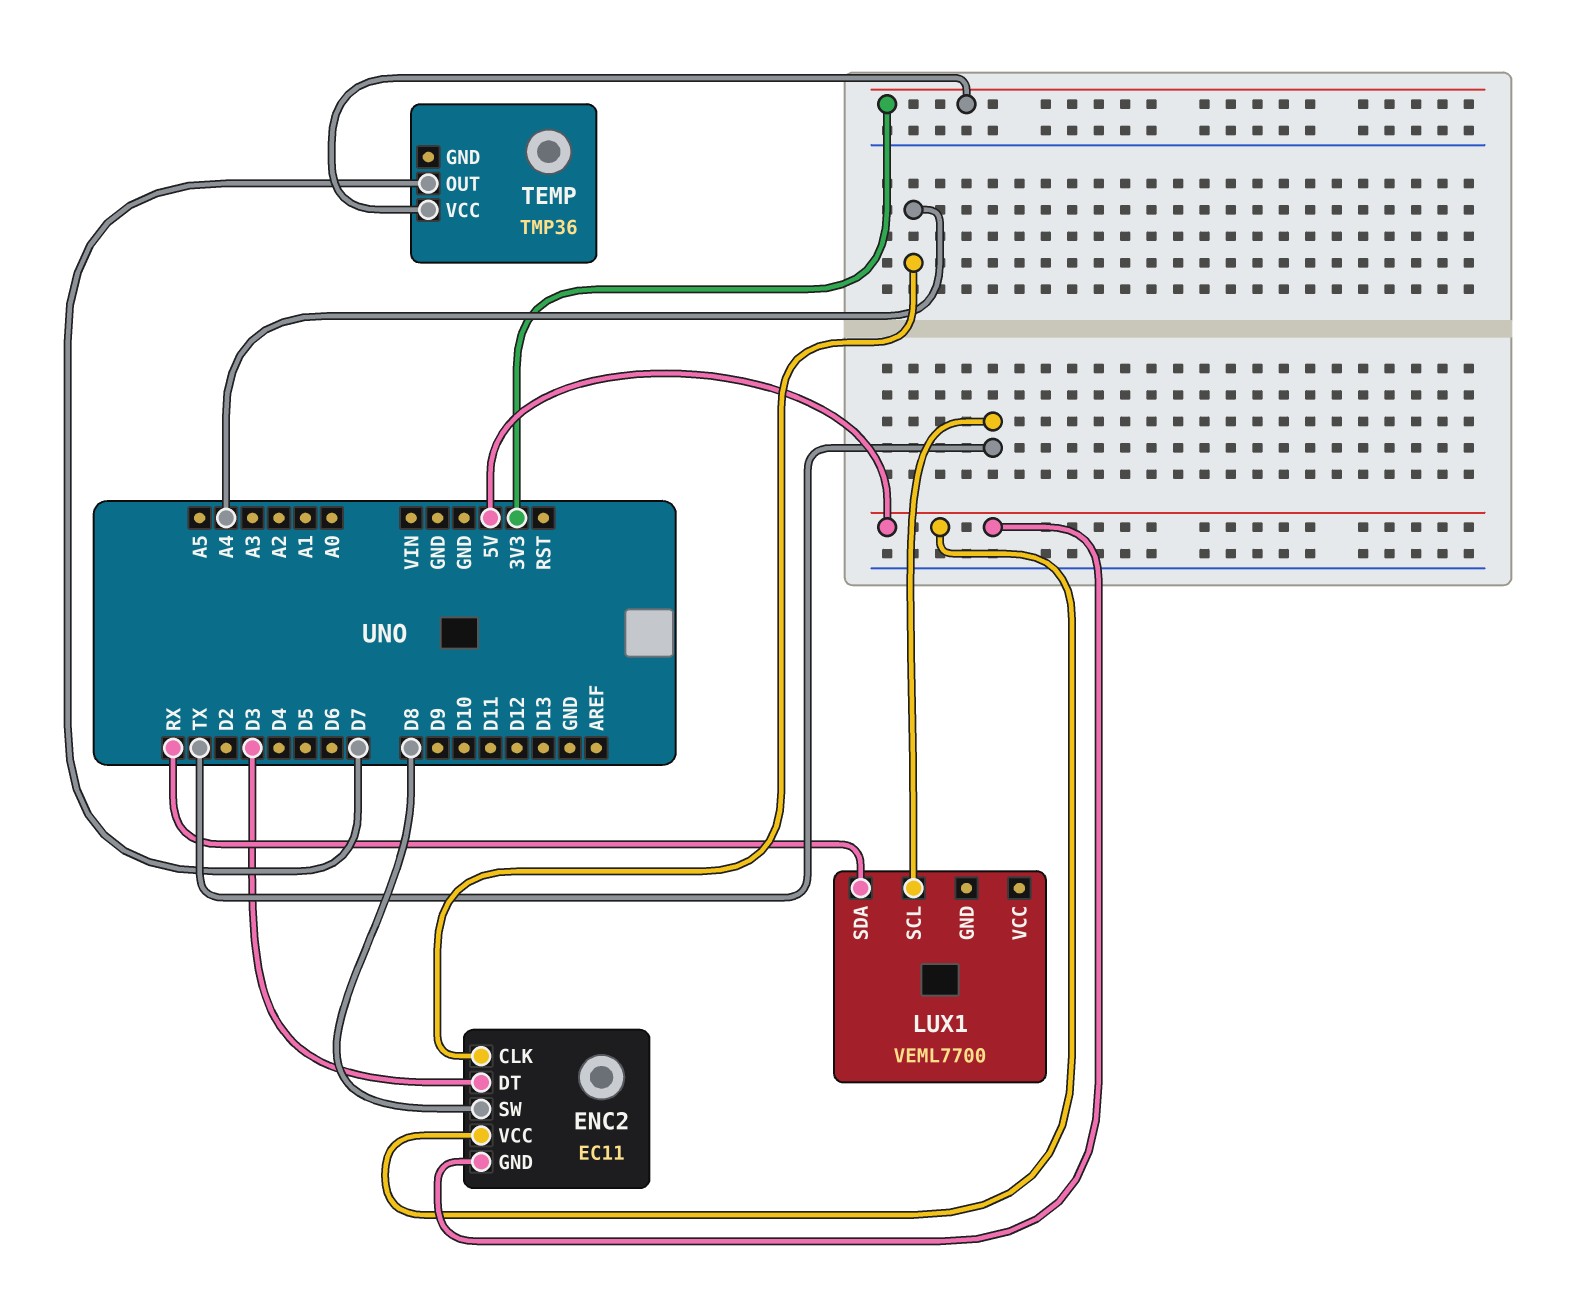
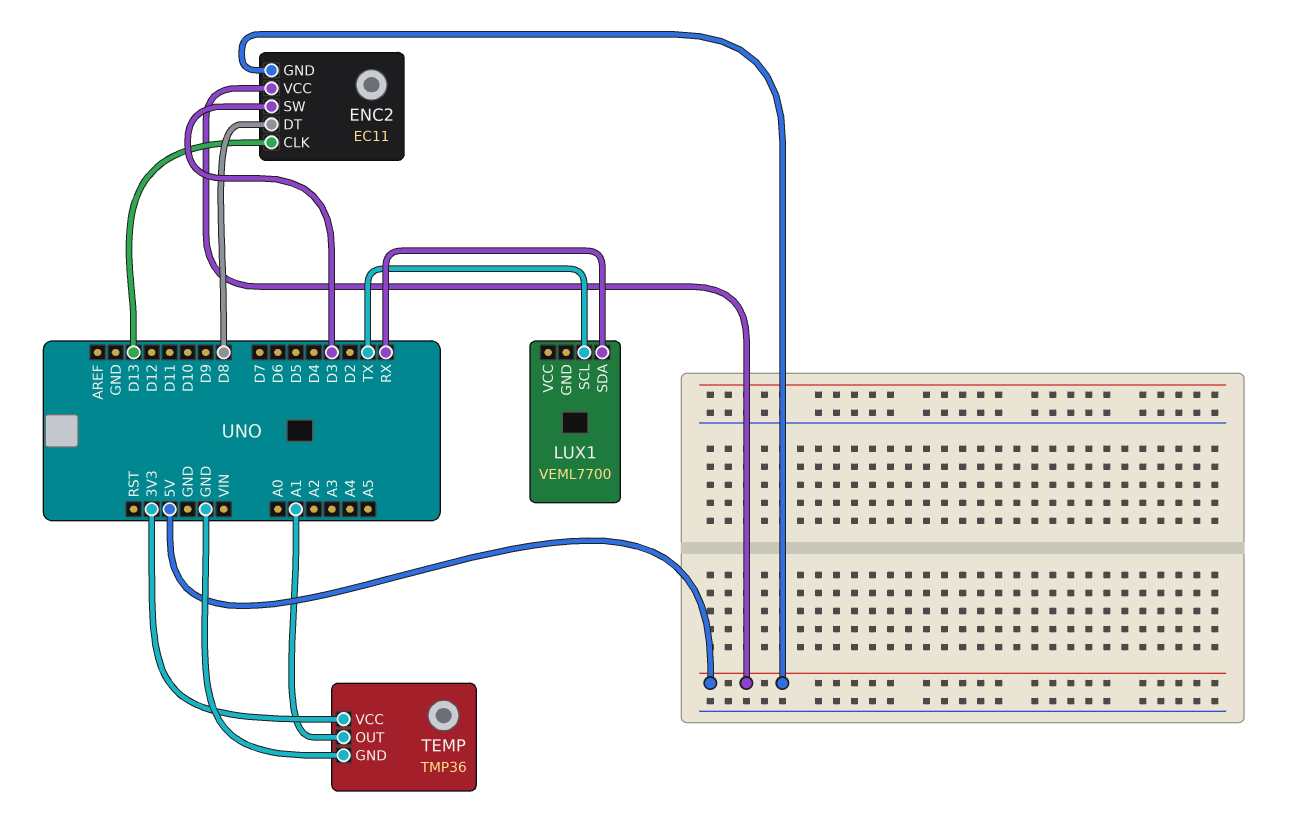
ENC2 pin CLK: A4 -> D13
ENC2 pin DT: D3 -> D8
ENC2 pin SW: D8 -> D3
TEMP pin GND: none -> GND
TEMP pin OUT: D7 -> A1

